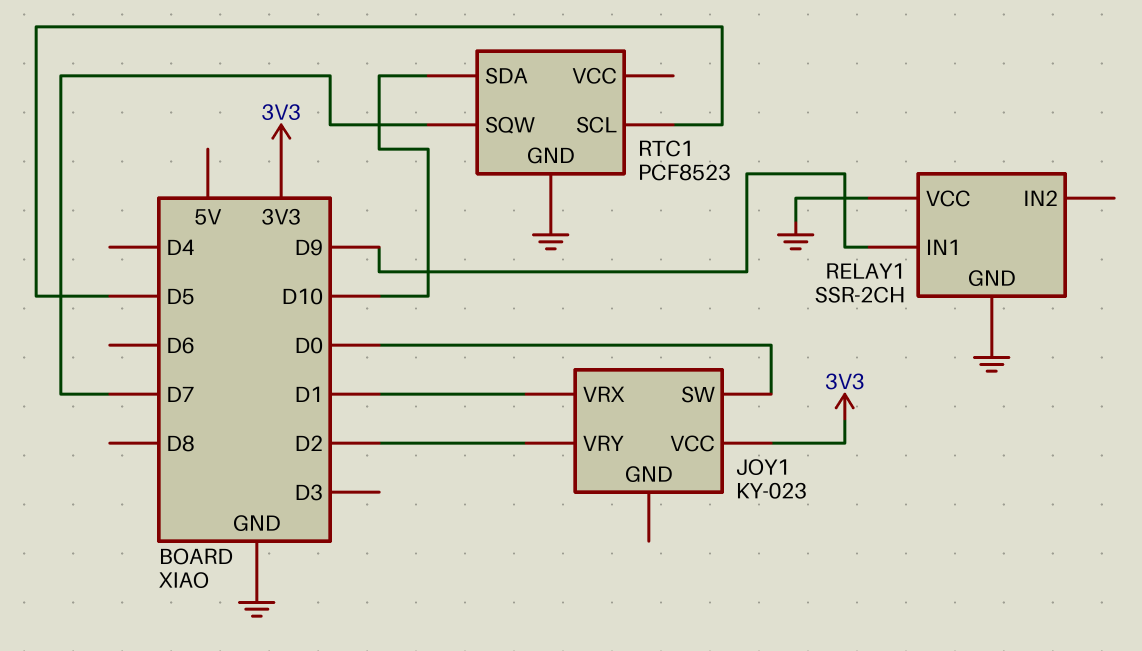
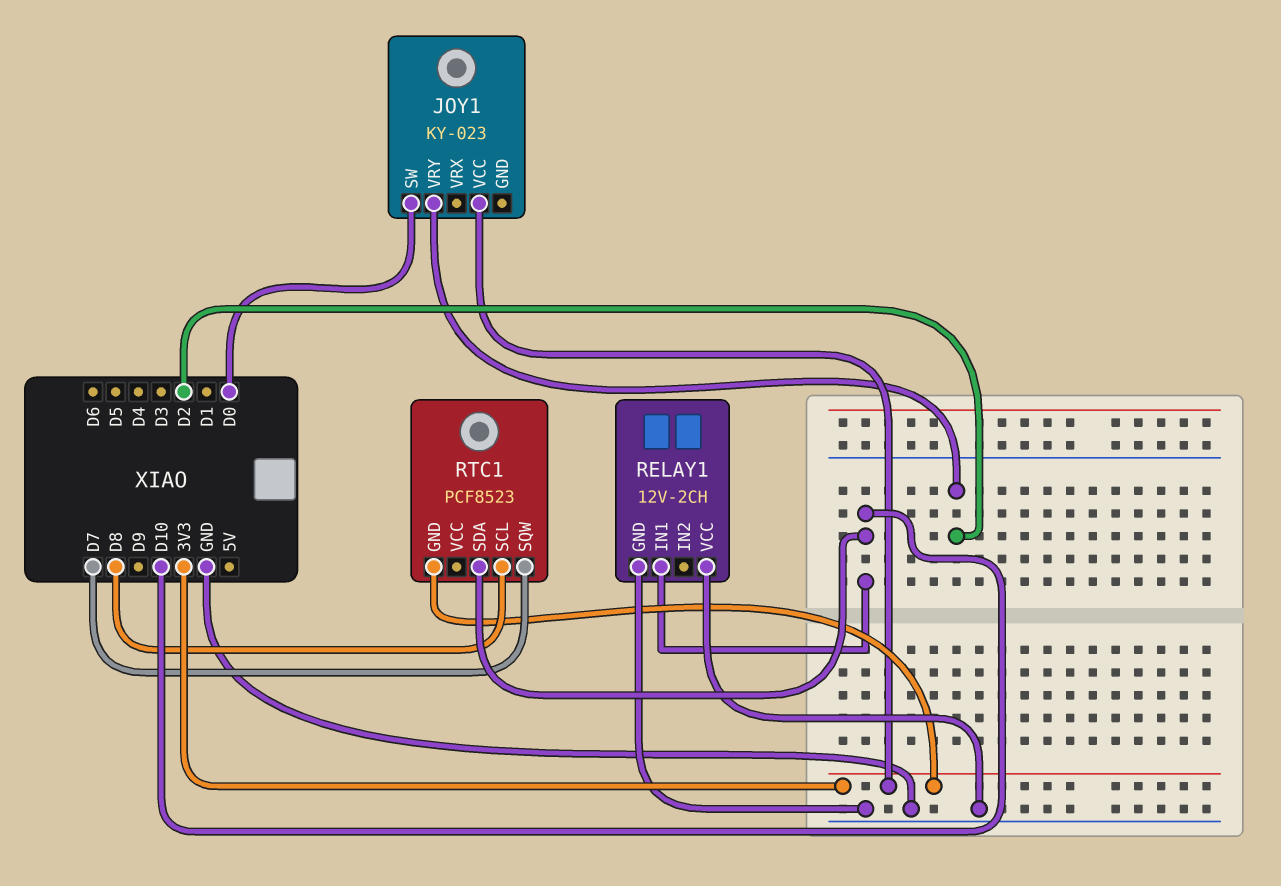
JOY1 pin VRX: D1 -> none
RELAY1: SSR-2CH -> 12V-2CH
RELAY1 pin IN1: D9 -> D10
RTC1 pin GND: GND -> 3V3
RTC1 pin SCL: D5 -> D8

